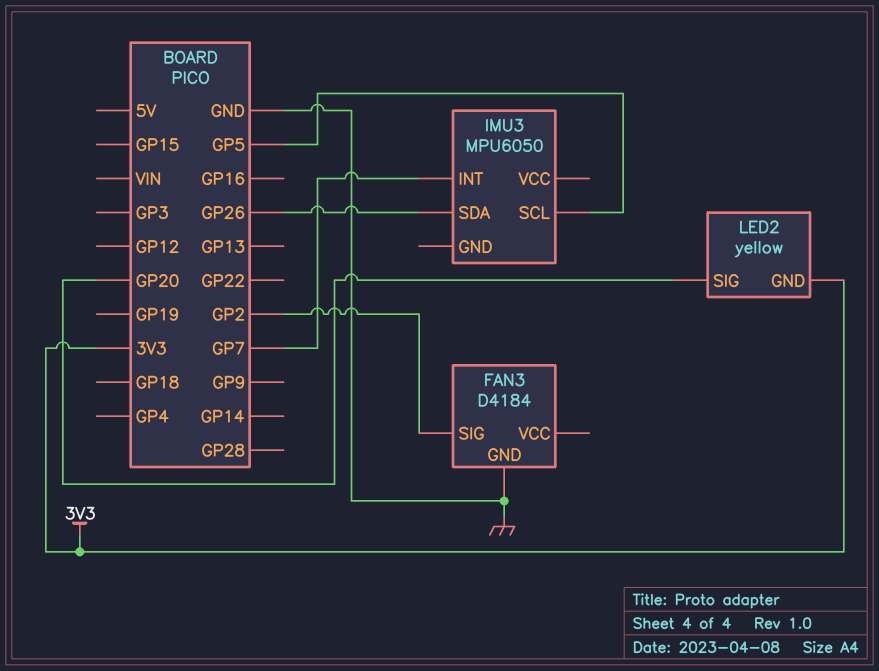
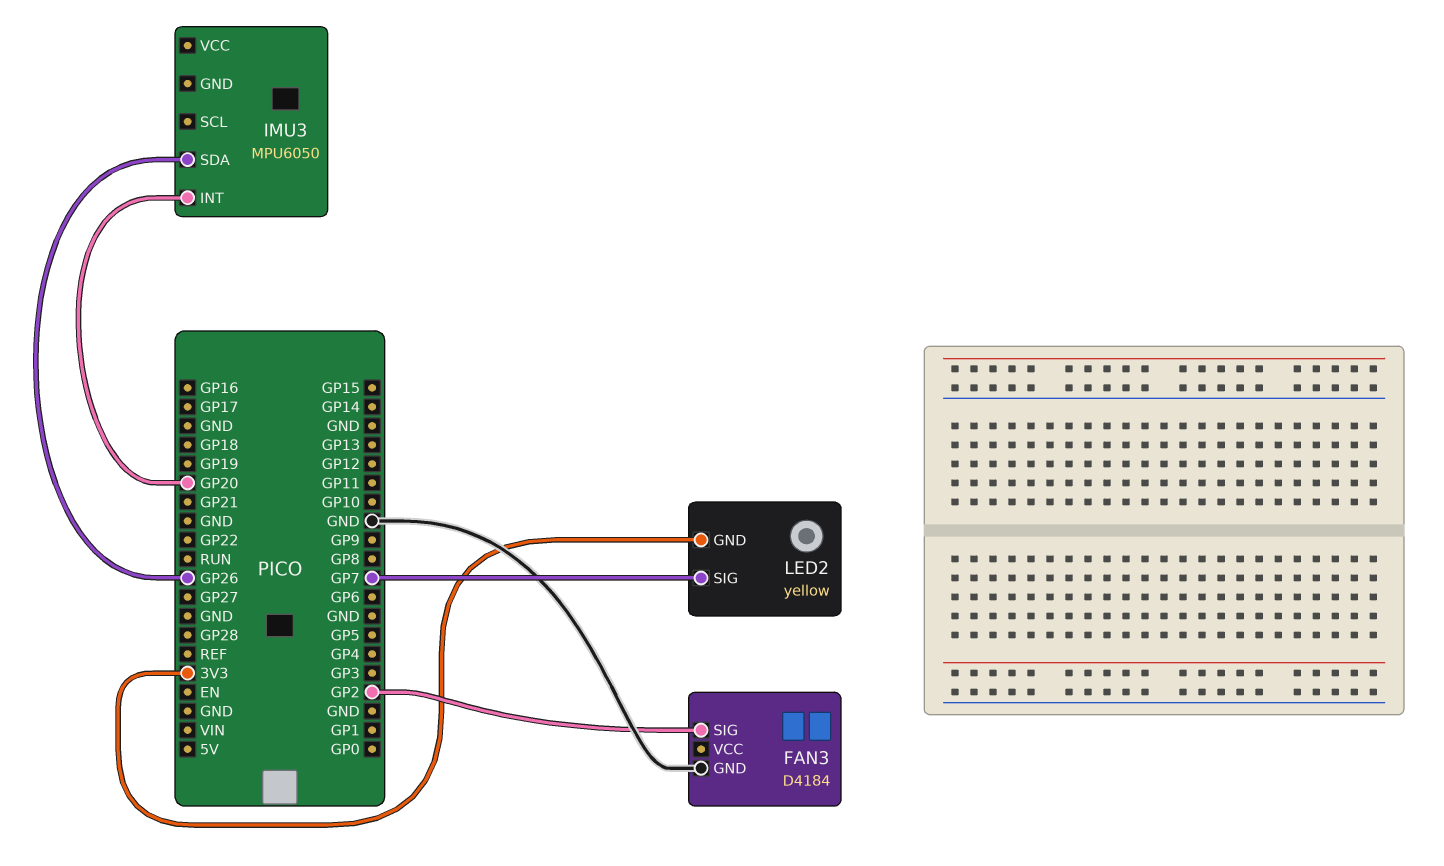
IMU3 pin INT: GP7 -> GP20
IMU3 pin SCL: GP5 -> none
LED2 pin SIG: GP20 -> GP7

